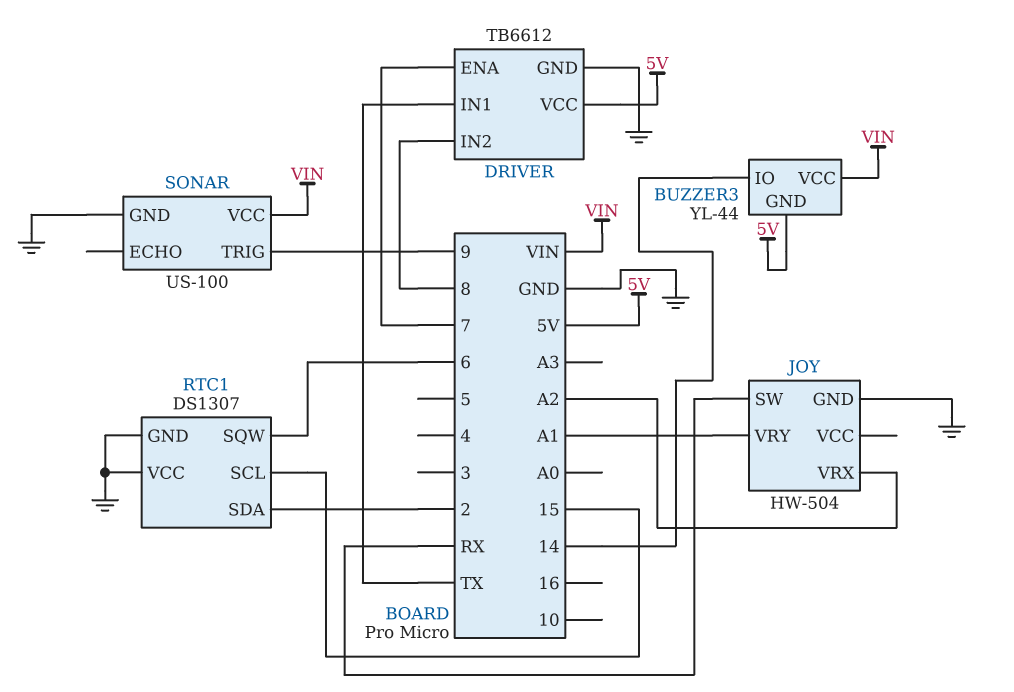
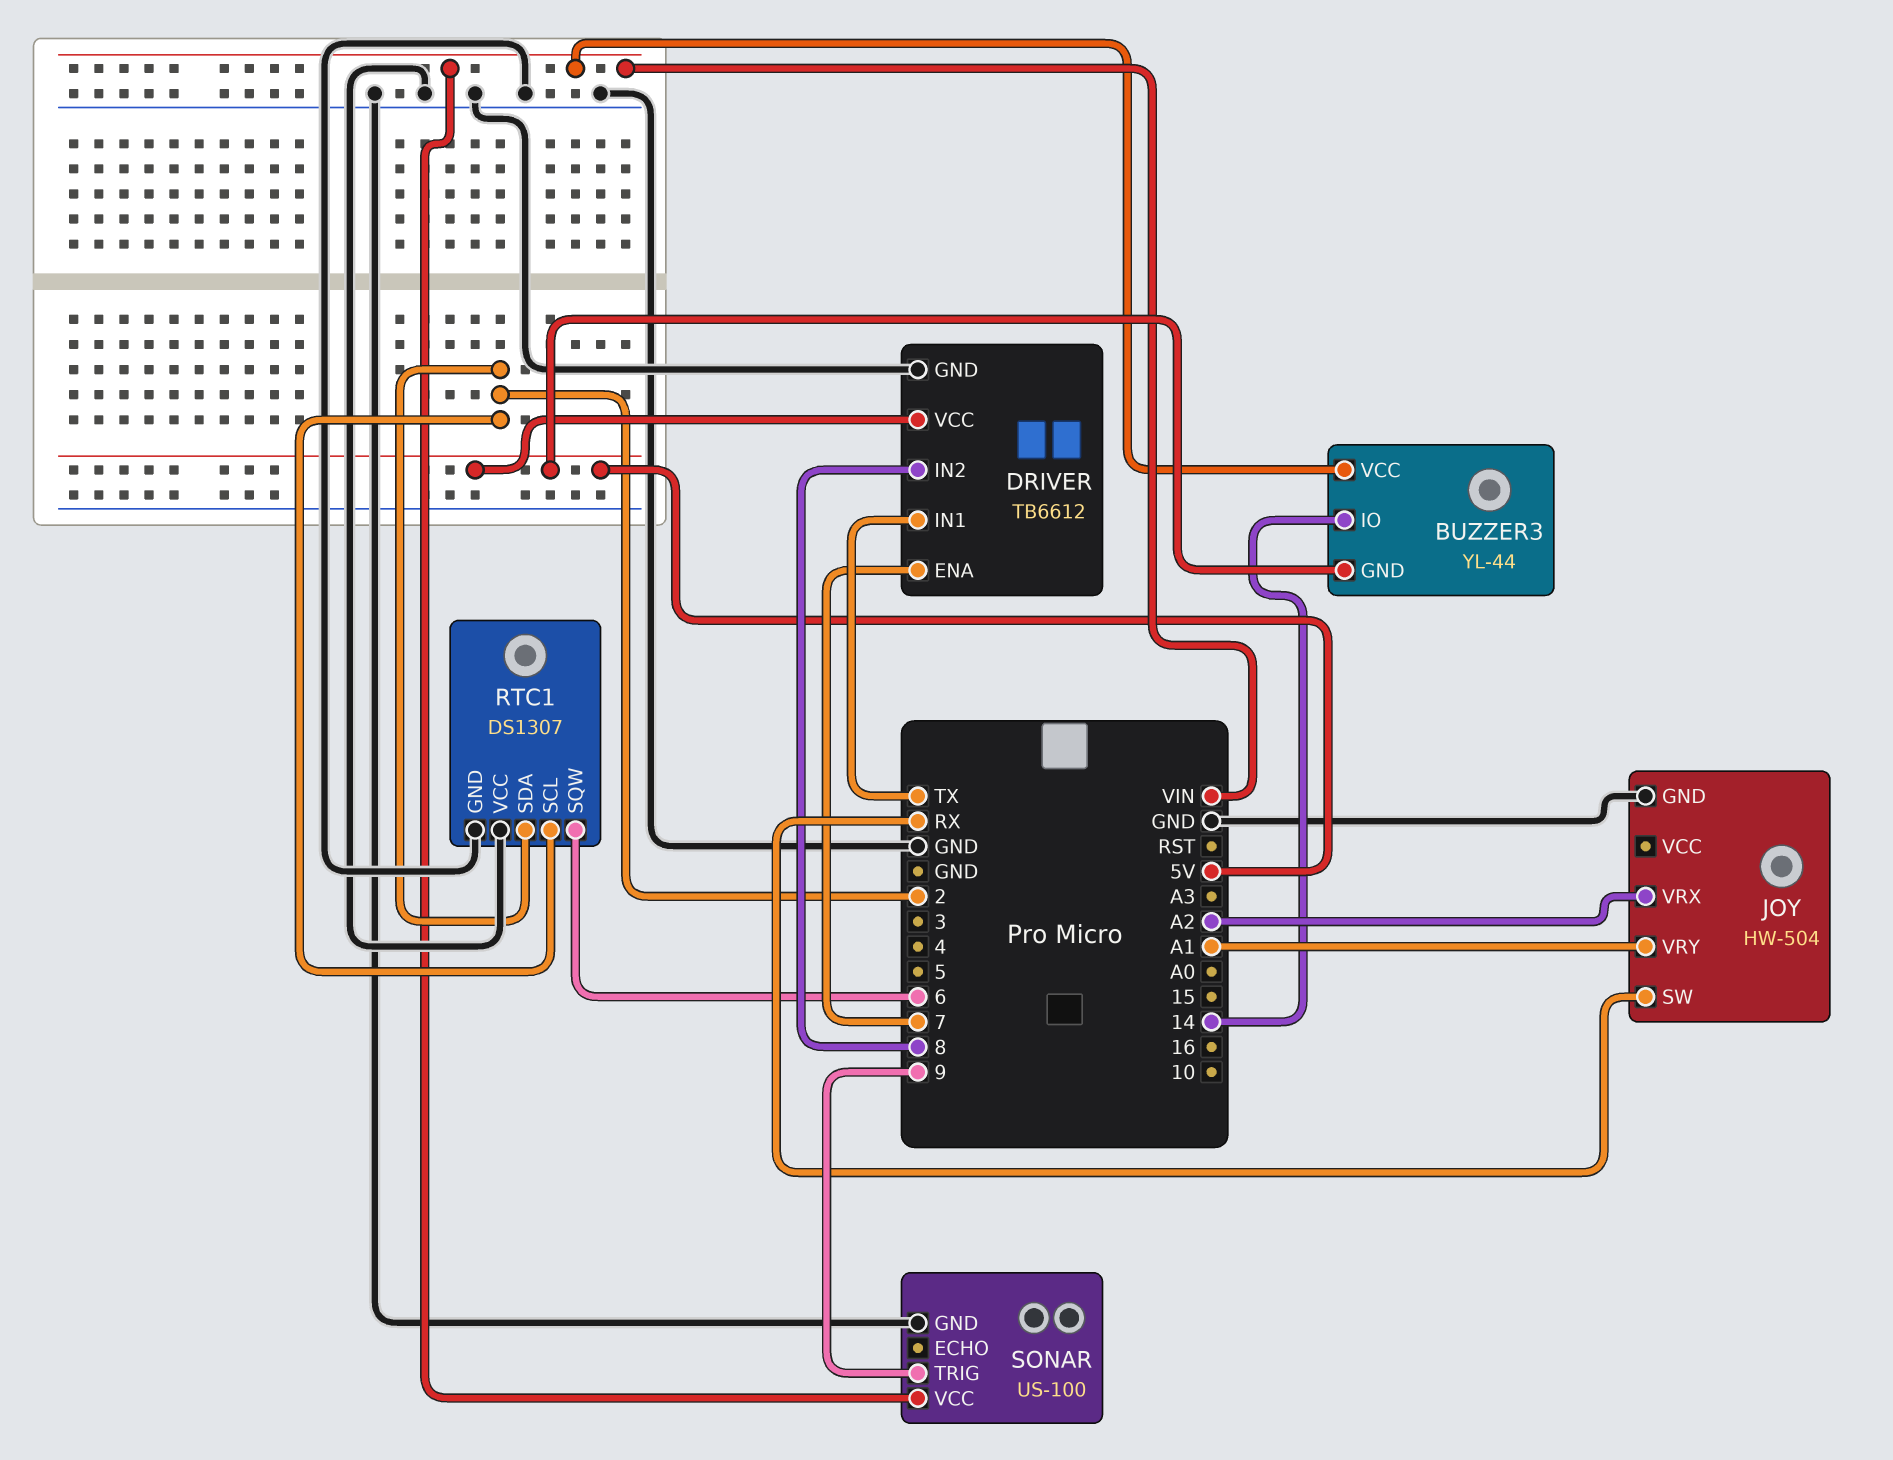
RTC1 pin SCL: 15 -> 2

